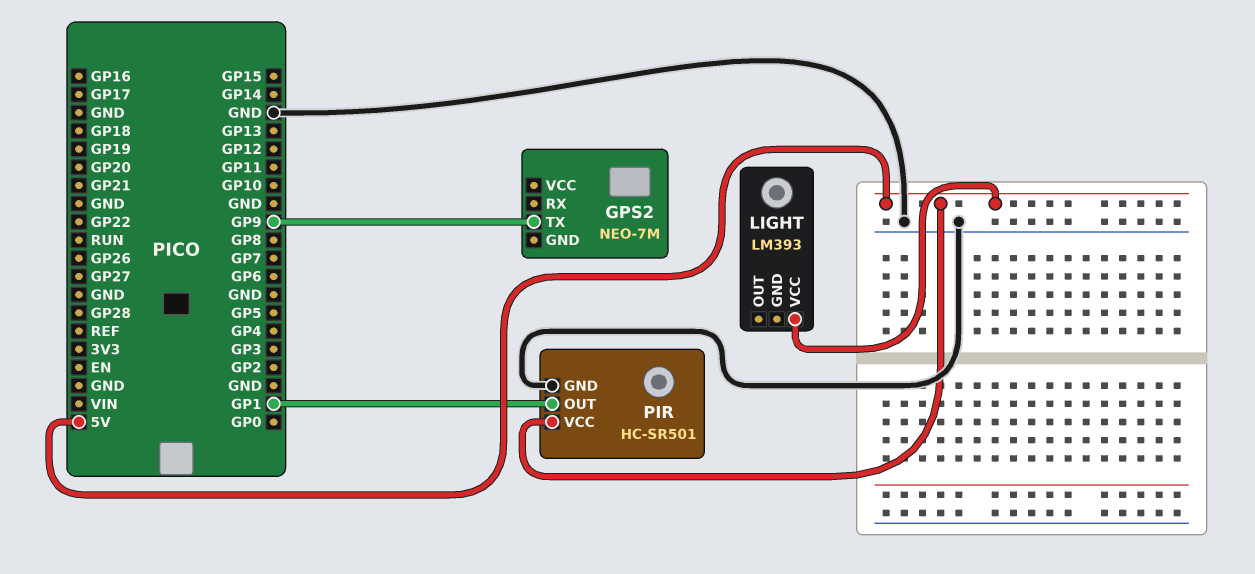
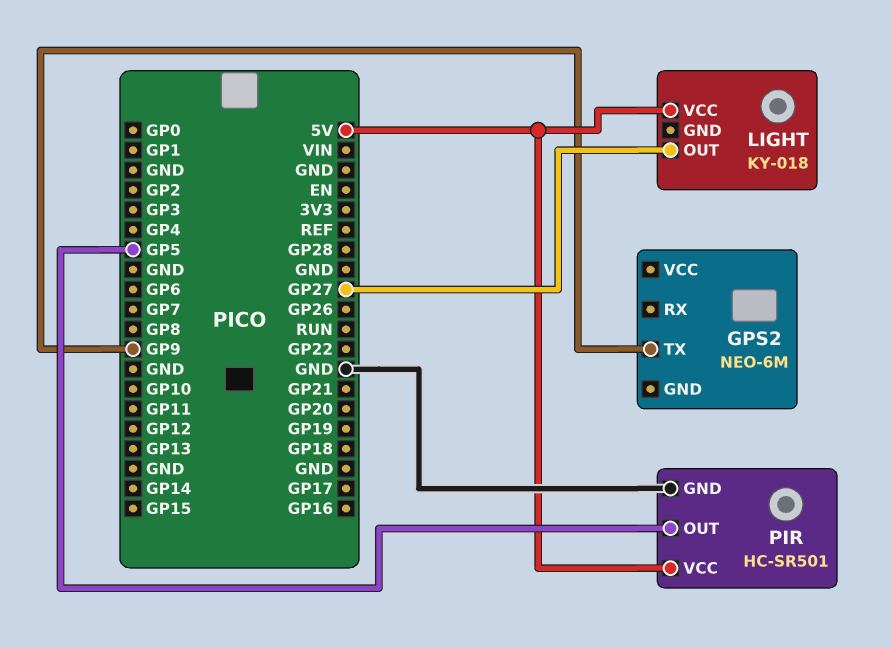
GPS2: NEO-7M -> NEO-6M
LIGHT: LM393 -> KY-018
LIGHT pin OUT: none -> GP27
PIR pin OUT: GP1 -> GP5

